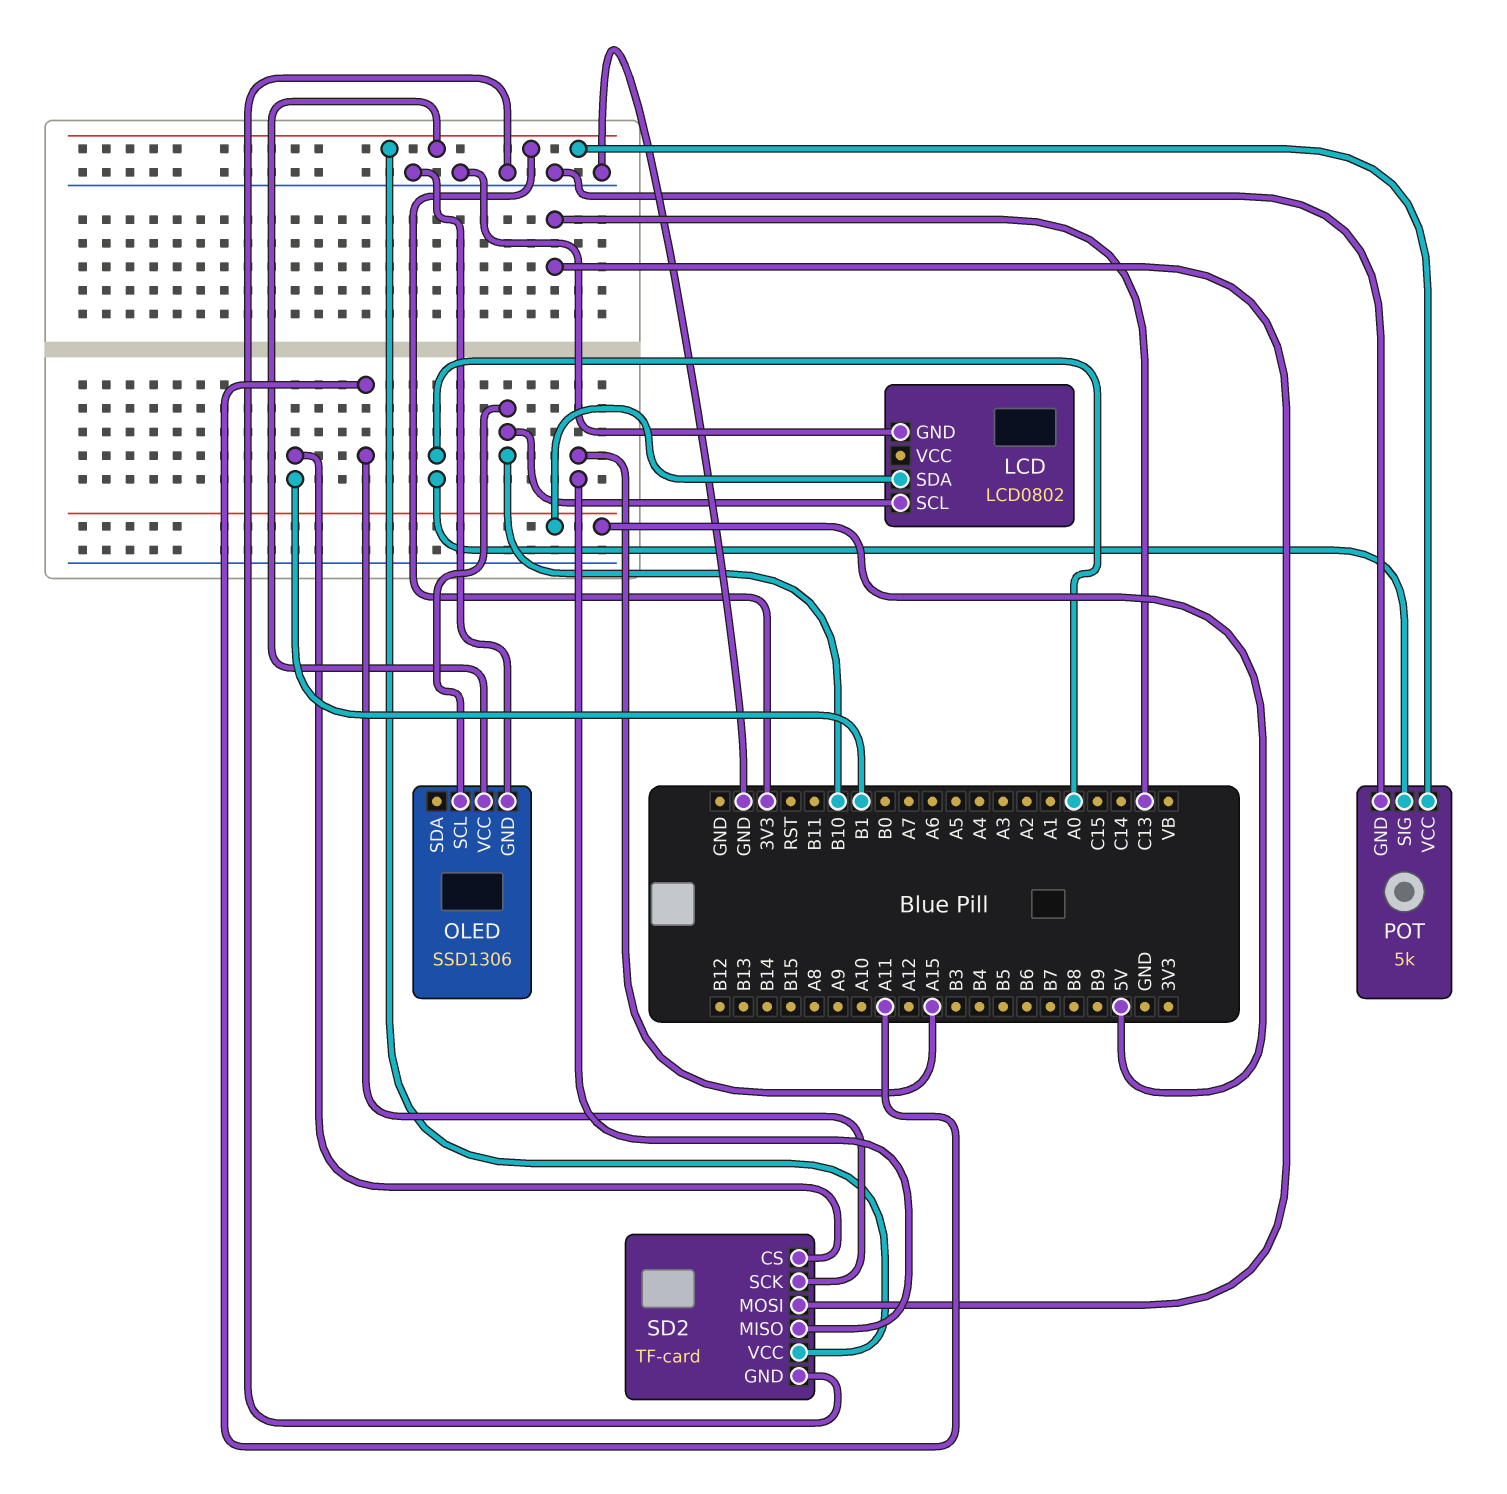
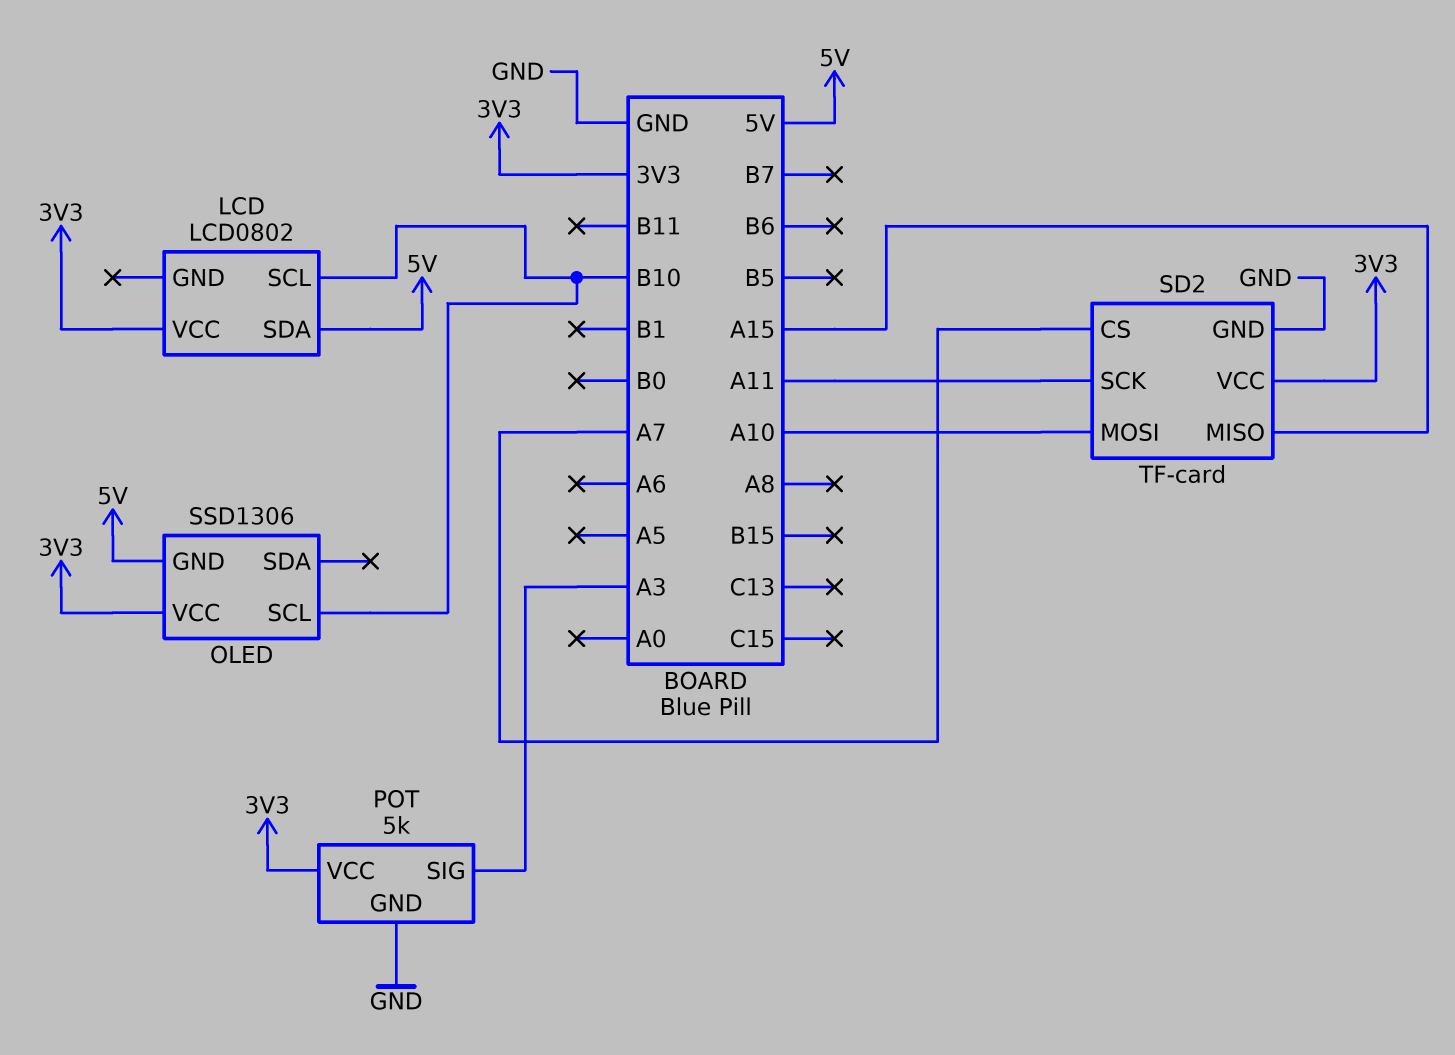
LCD pin GND: GND -> none
LCD pin VCC: none -> 3V3
OLED pin GND: GND -> 5V
POT pin SIG: A0 -> A3
SD2 pin CS: B1 -> A7
SD2 pin MOSI: C13 -> A10

